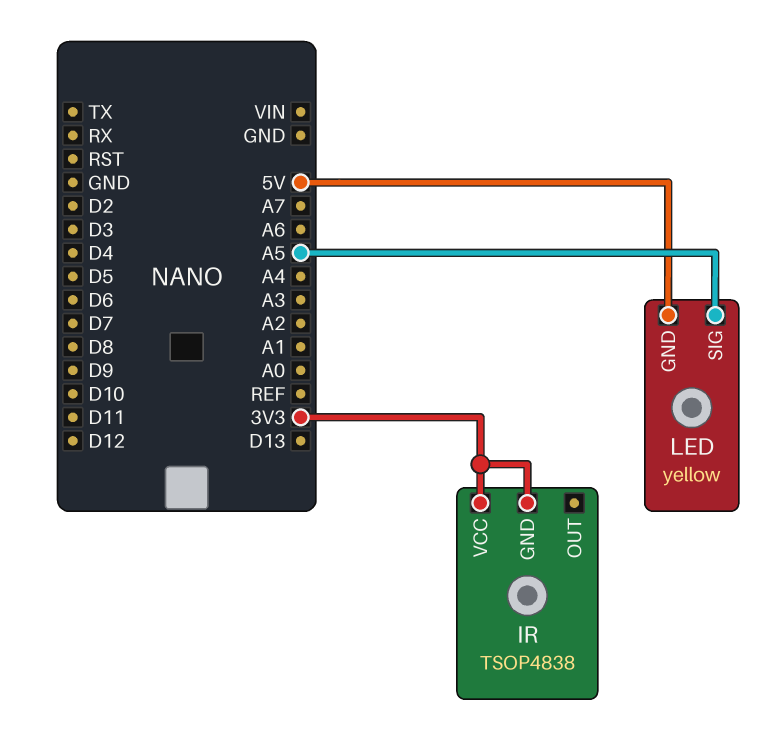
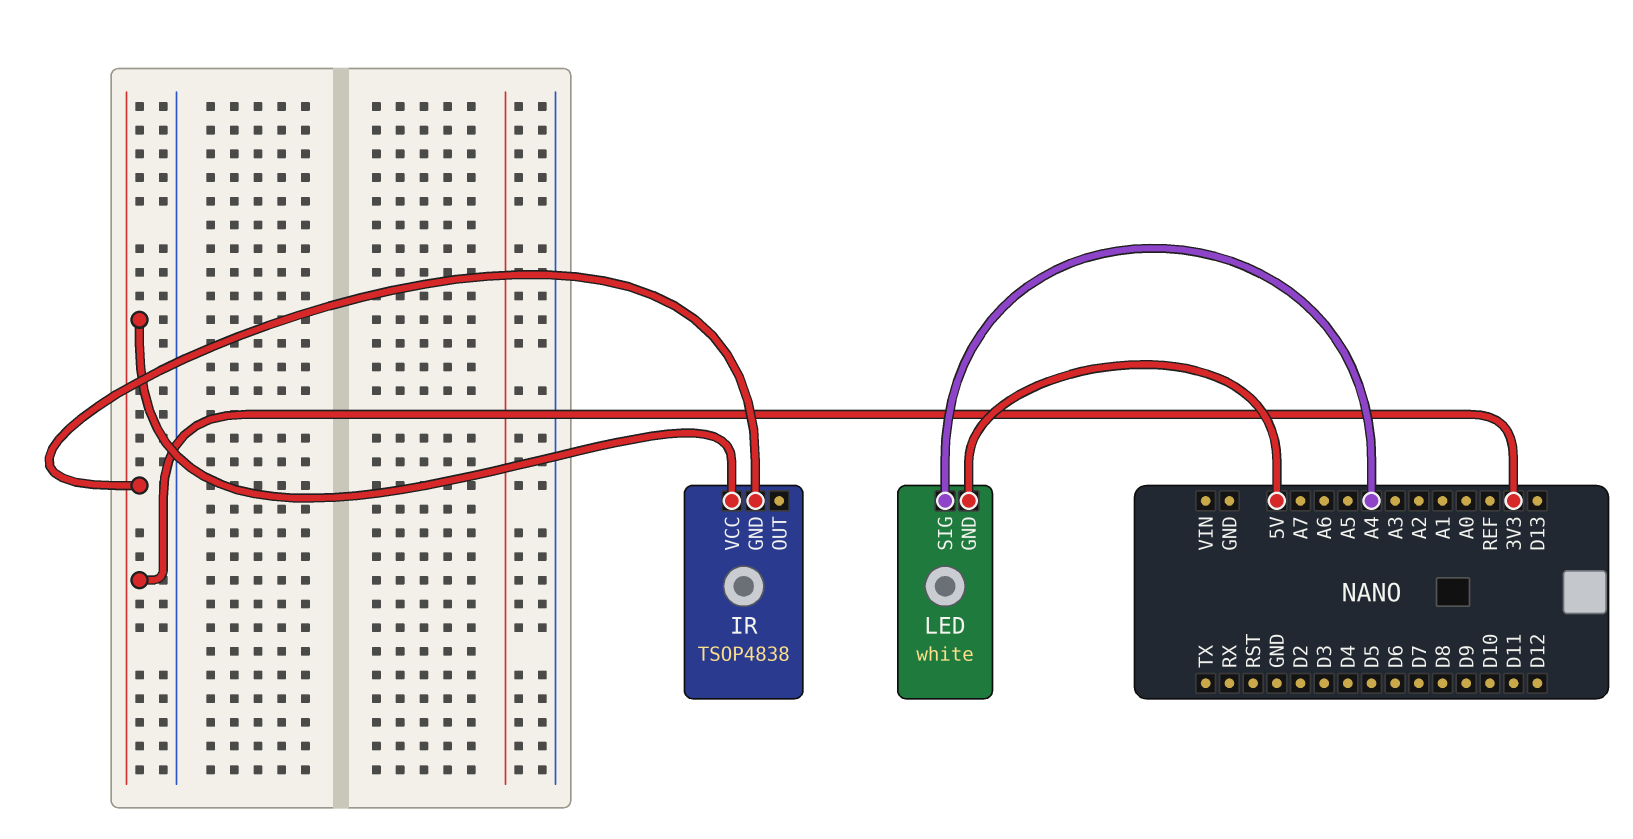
LED: yellow -> white
LED pin SIG: A5 -> A4

